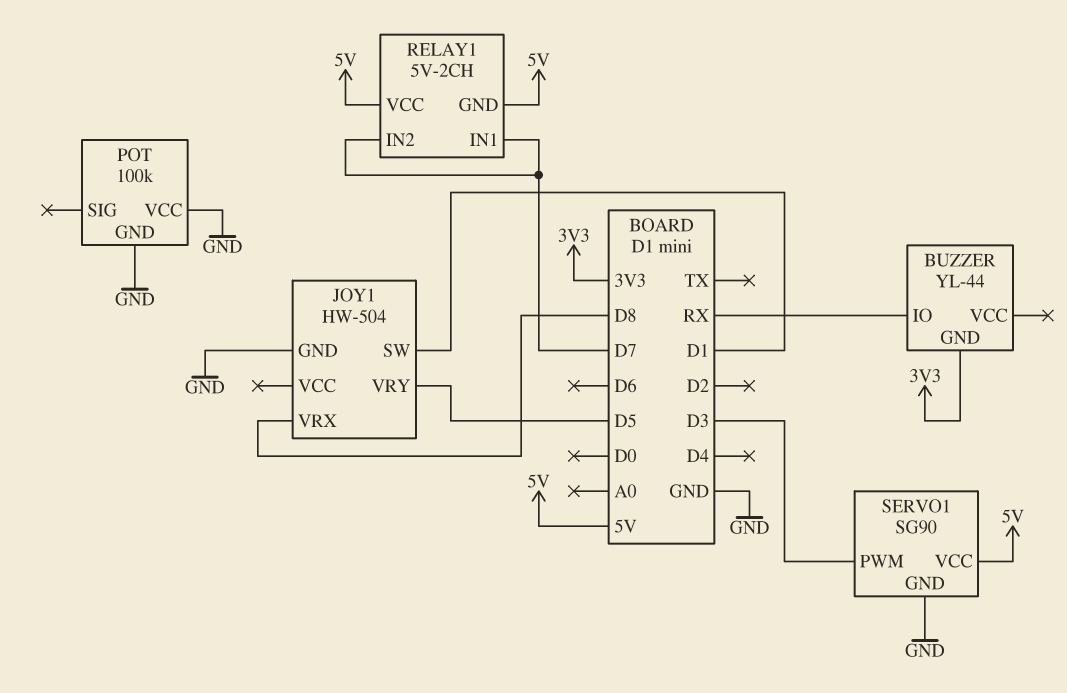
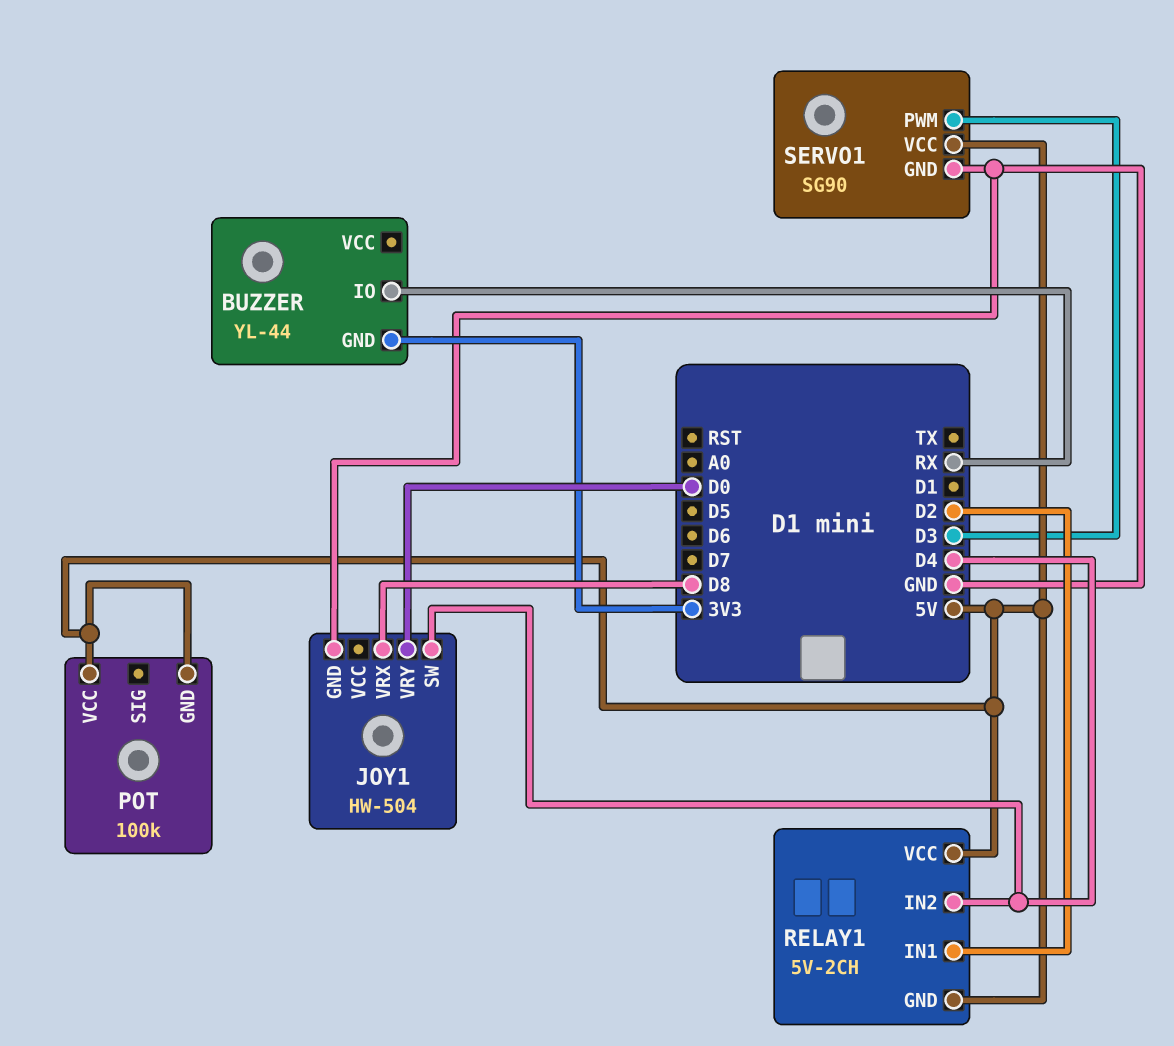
JOY1 pin SW: D1 -> D4
JOY1 pin VRY: D5 -> D0
POT pin GND: GND -> 5V
POT pin VCC: GND -> 5V
RELAY1 pin IN1: D7 -> D2
RELAY1 pin IN2: D7 -> D4

